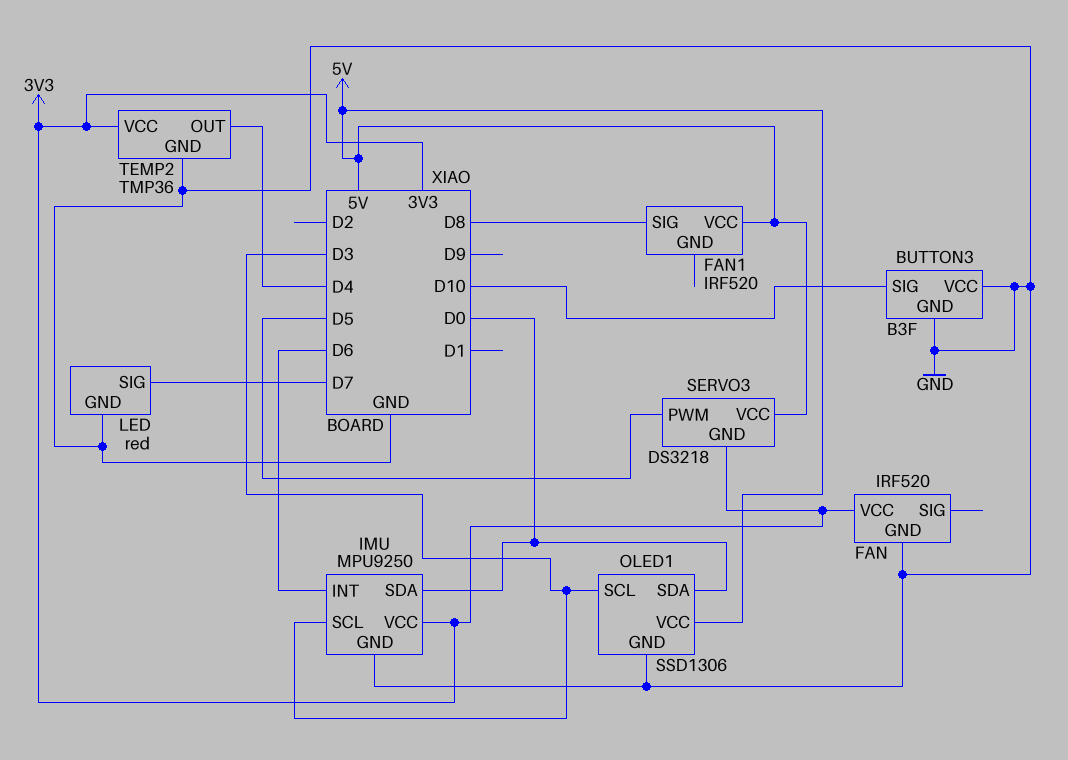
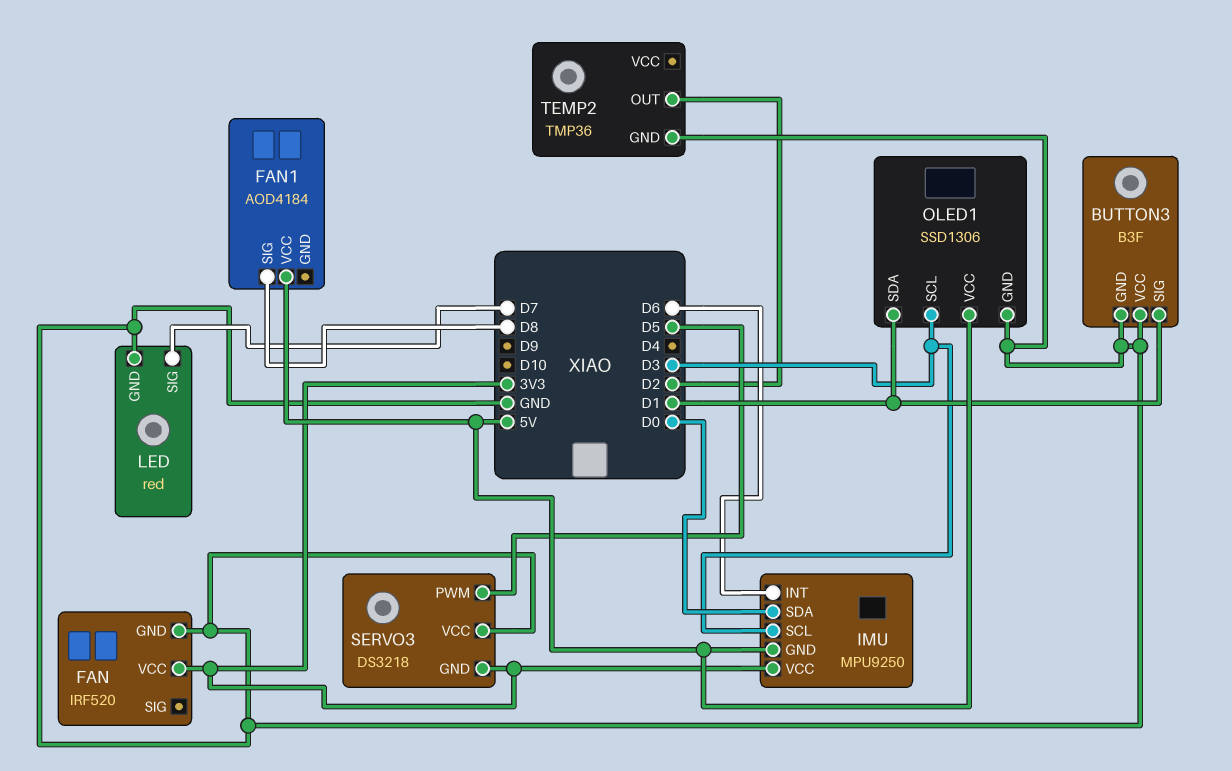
BUTTON3 pin SIG: D10 -> D1
FAN1: IRF520 -> AOD4184
IMU pin GND: GND -> 5V
OLED1 pin SDA: D0 -> D1
SERVO3 pin VCC: 5V -> GND
TEMP2 pin OUT: D4 -> D2
TEMP2 pin VCC: 3V3 -> none

